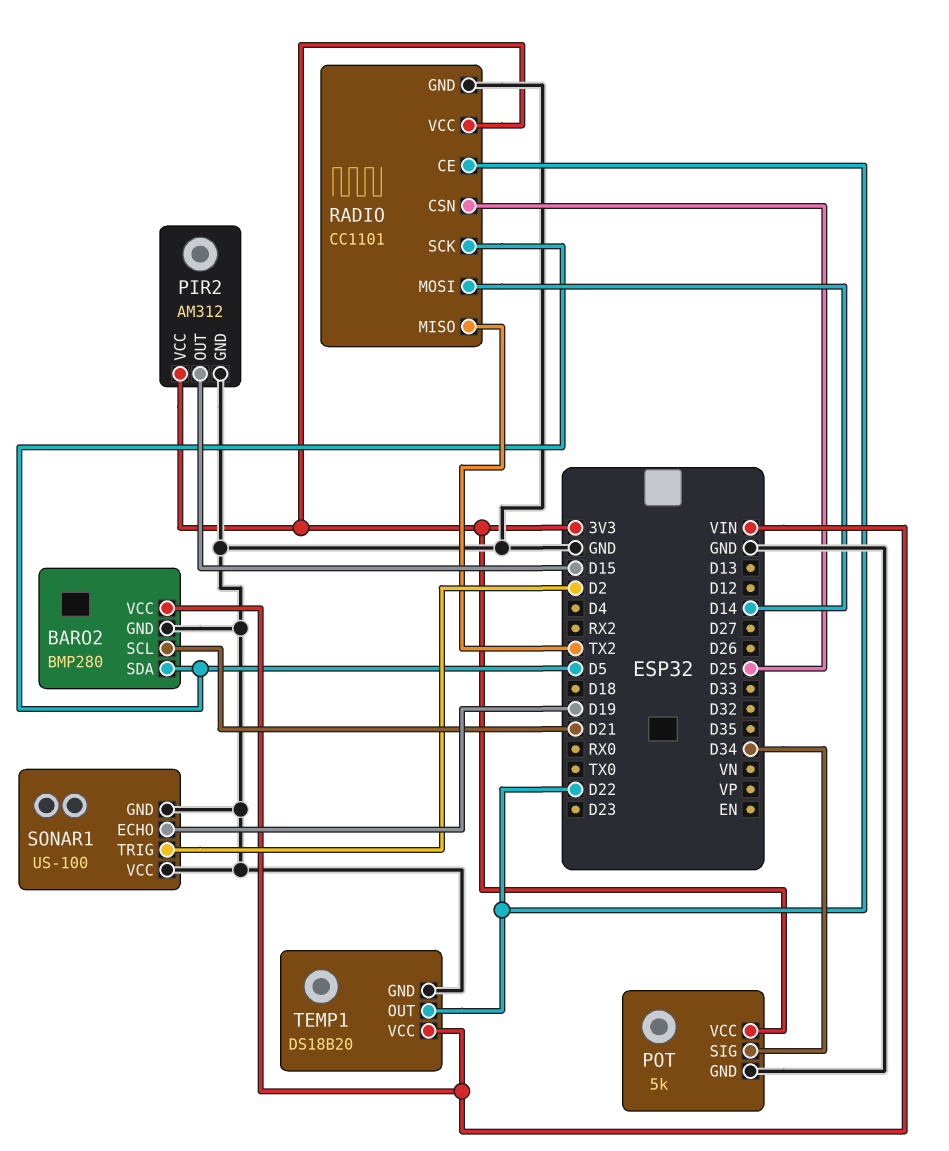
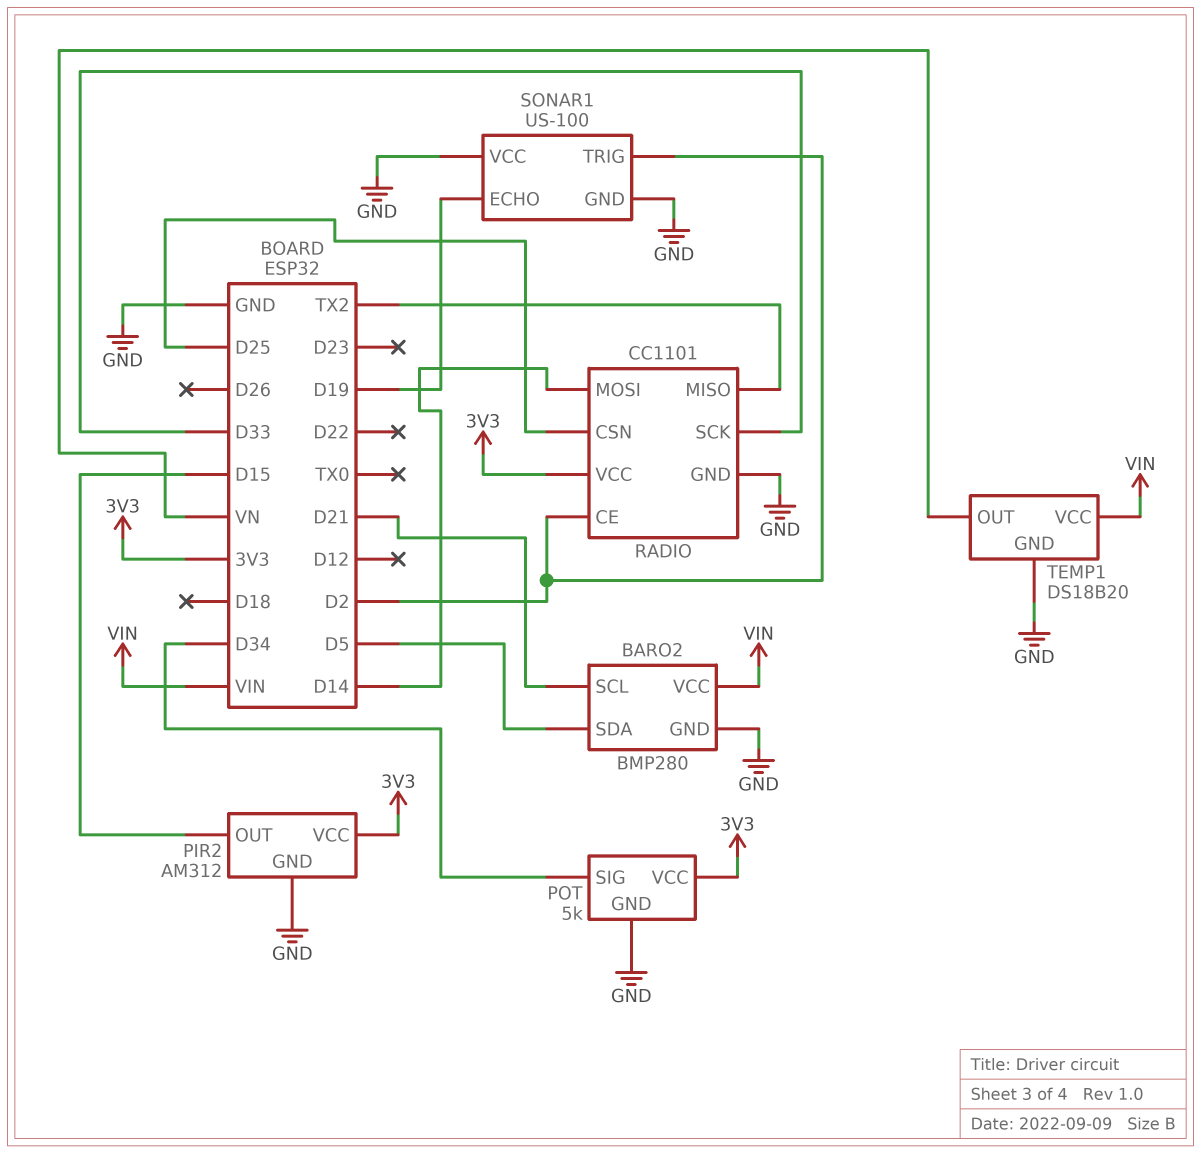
RADIO pin CE: D22 -> D2
RADIO pin SCK: D5 -> D33
TEMP1 pin OUT: D22 -> VN

